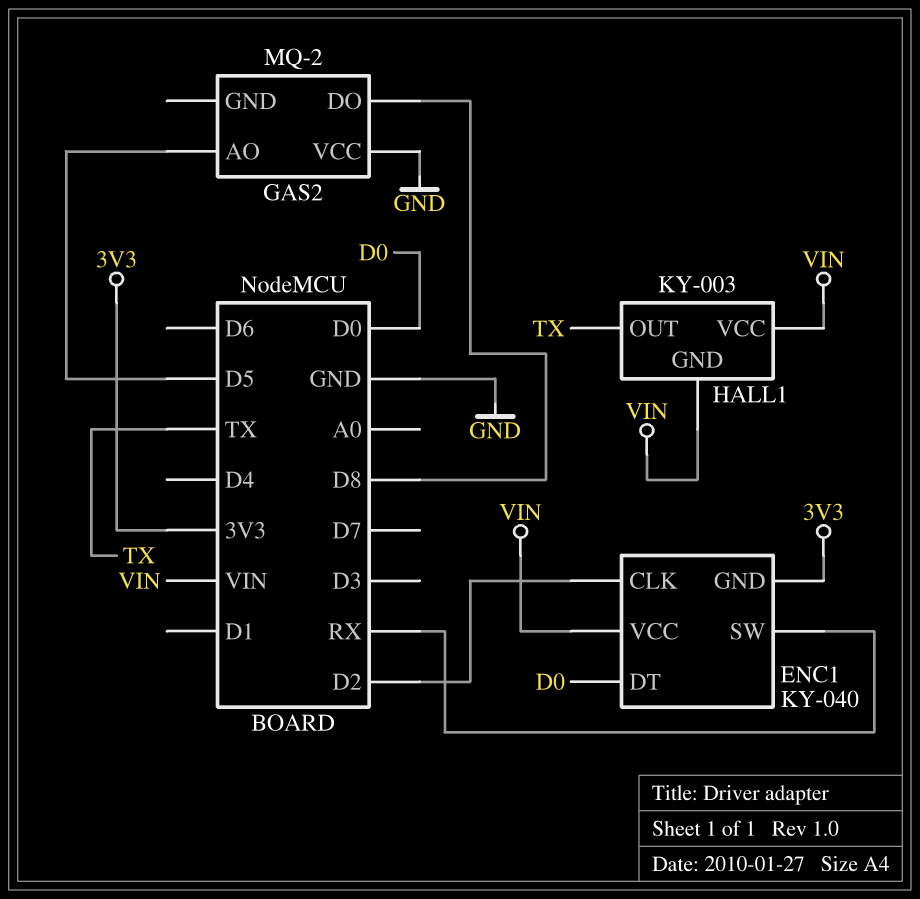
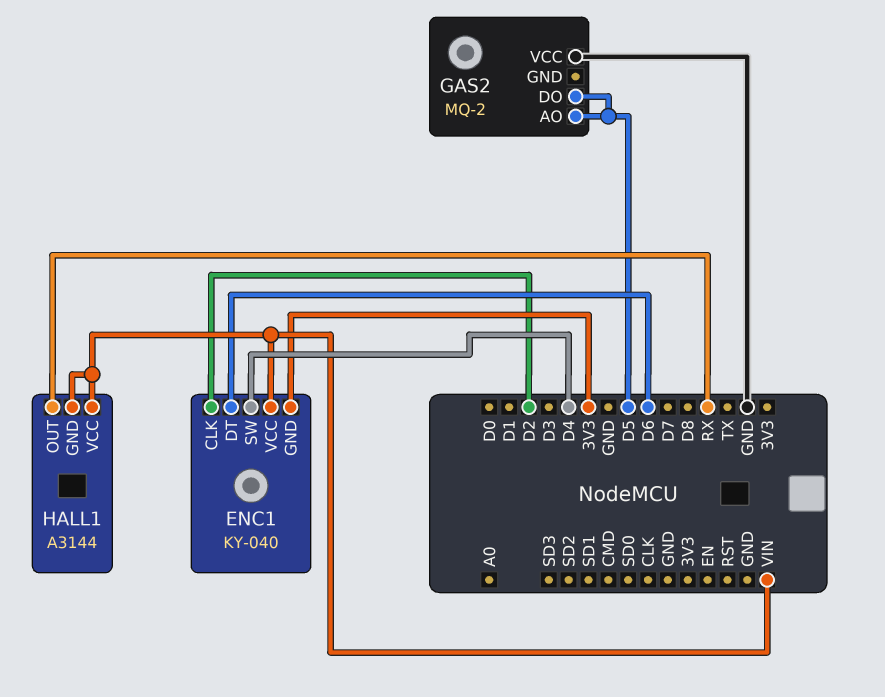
ENC1 pin DT: D0 -> D6
ENC1 pin SW: RX -> D4
GAS2 pin DO: D8 -> D5
HALL1: KY-003 -> A3144
HALL1 pin OUT: TX -> RX

